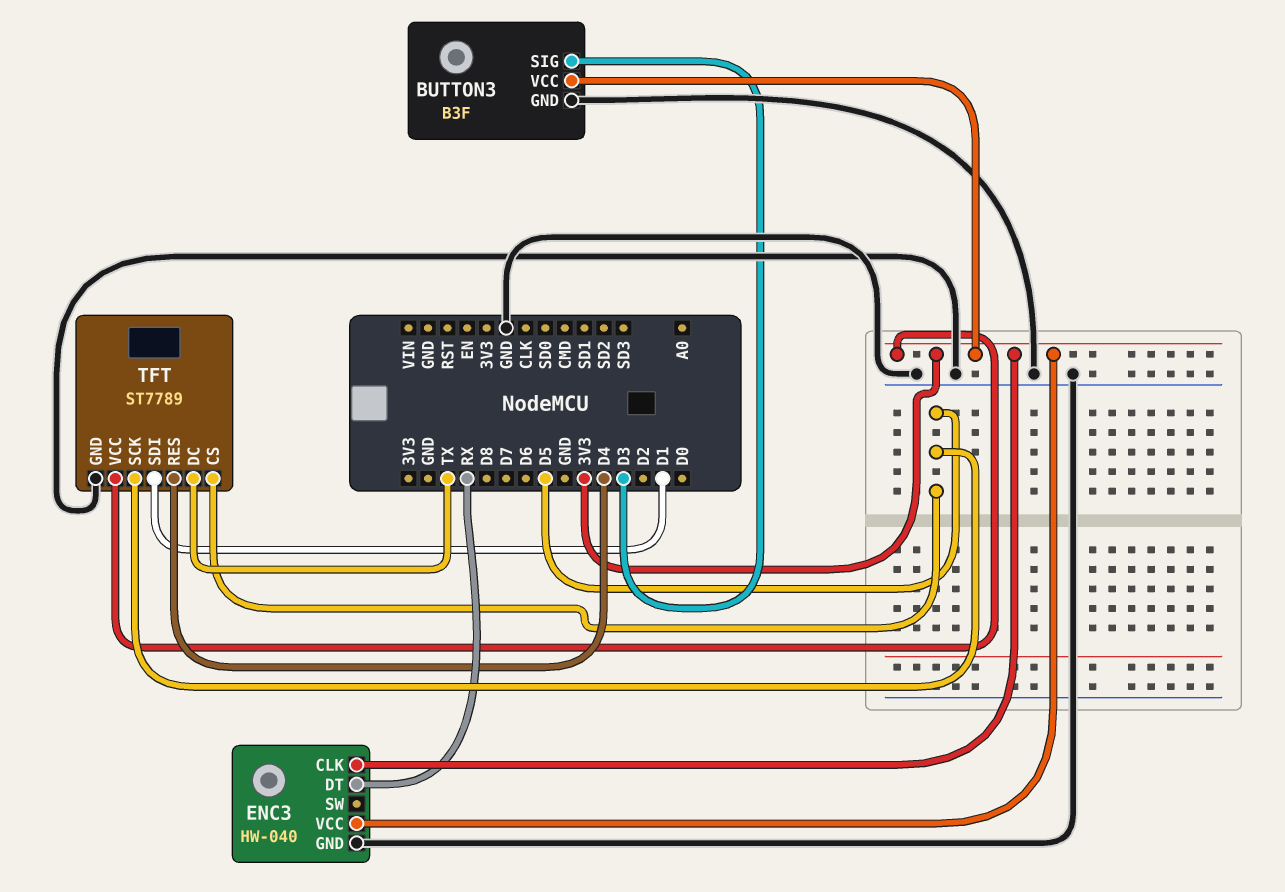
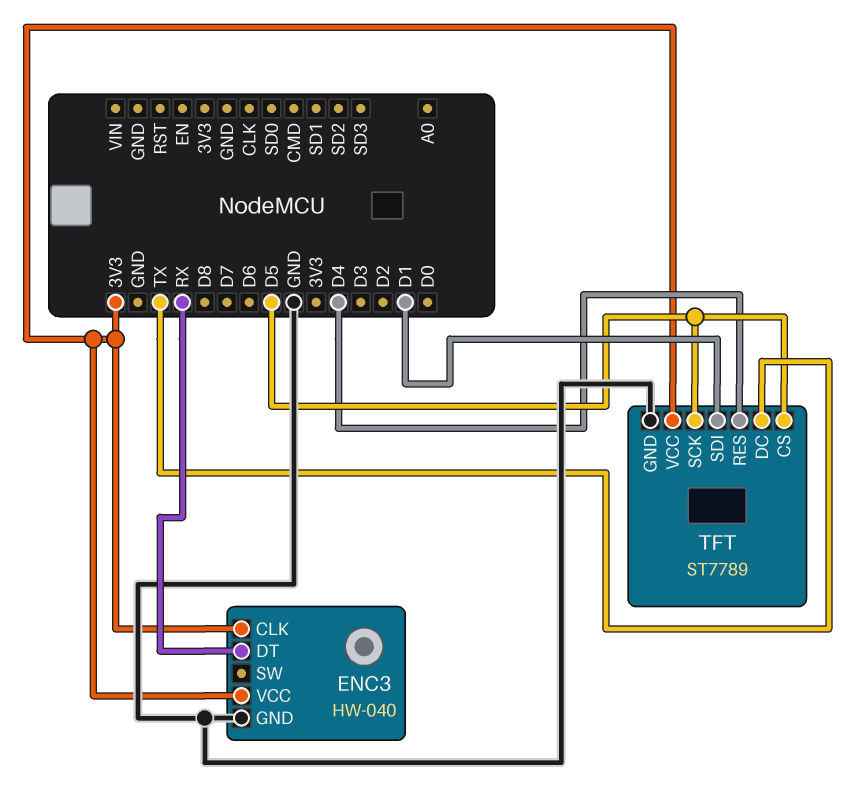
BUTTON3: B3F -> none
BUTTON3 pin GND: GND -> none
BUTTON3 pin SIG: D3 -> none
BUTTON3 pin VCC: 3V3 -> none

